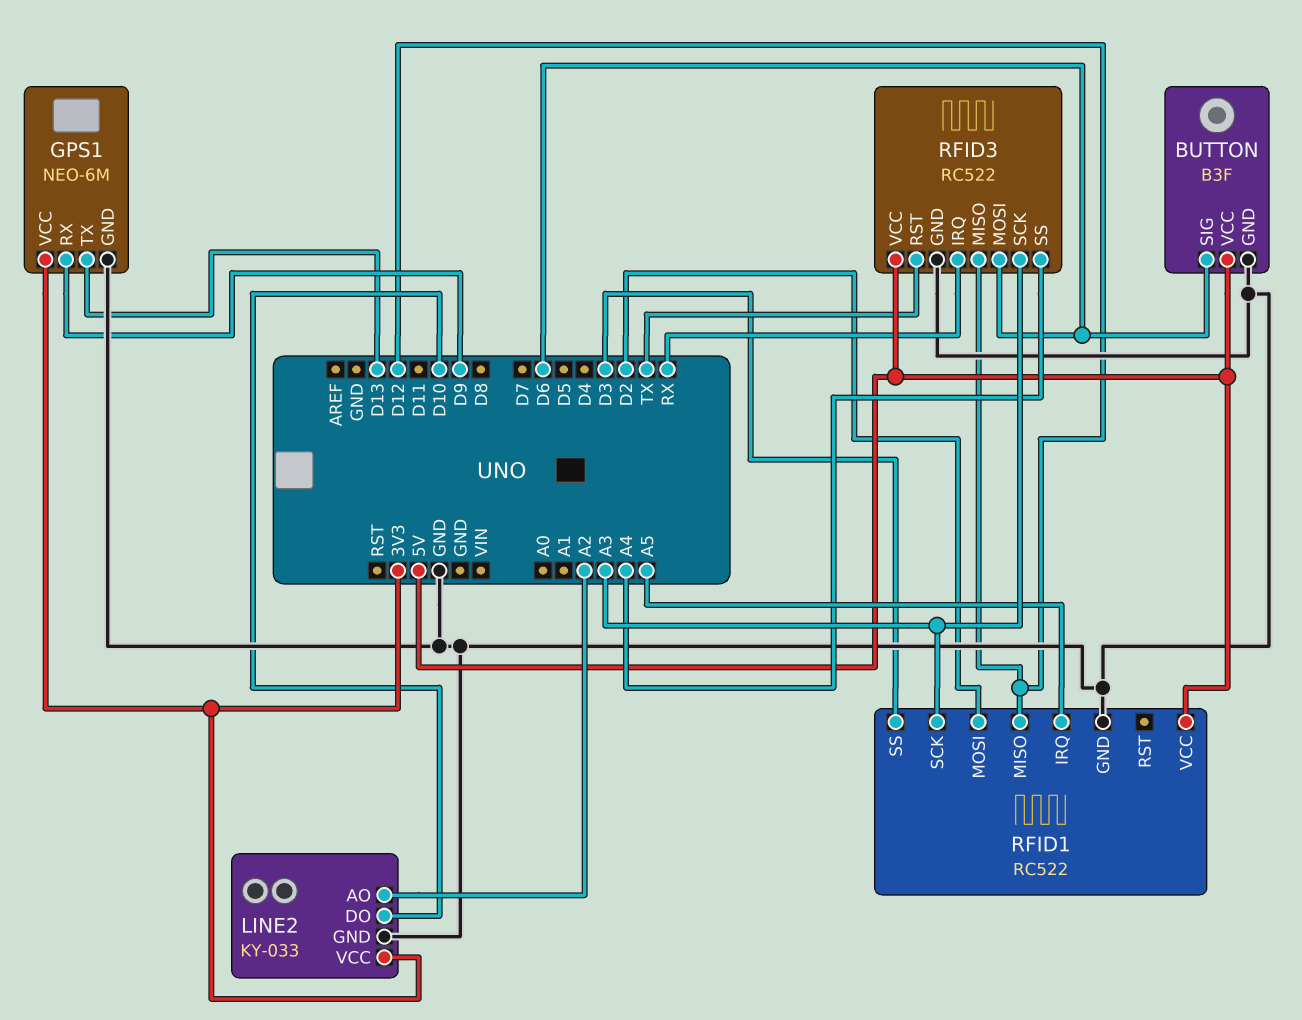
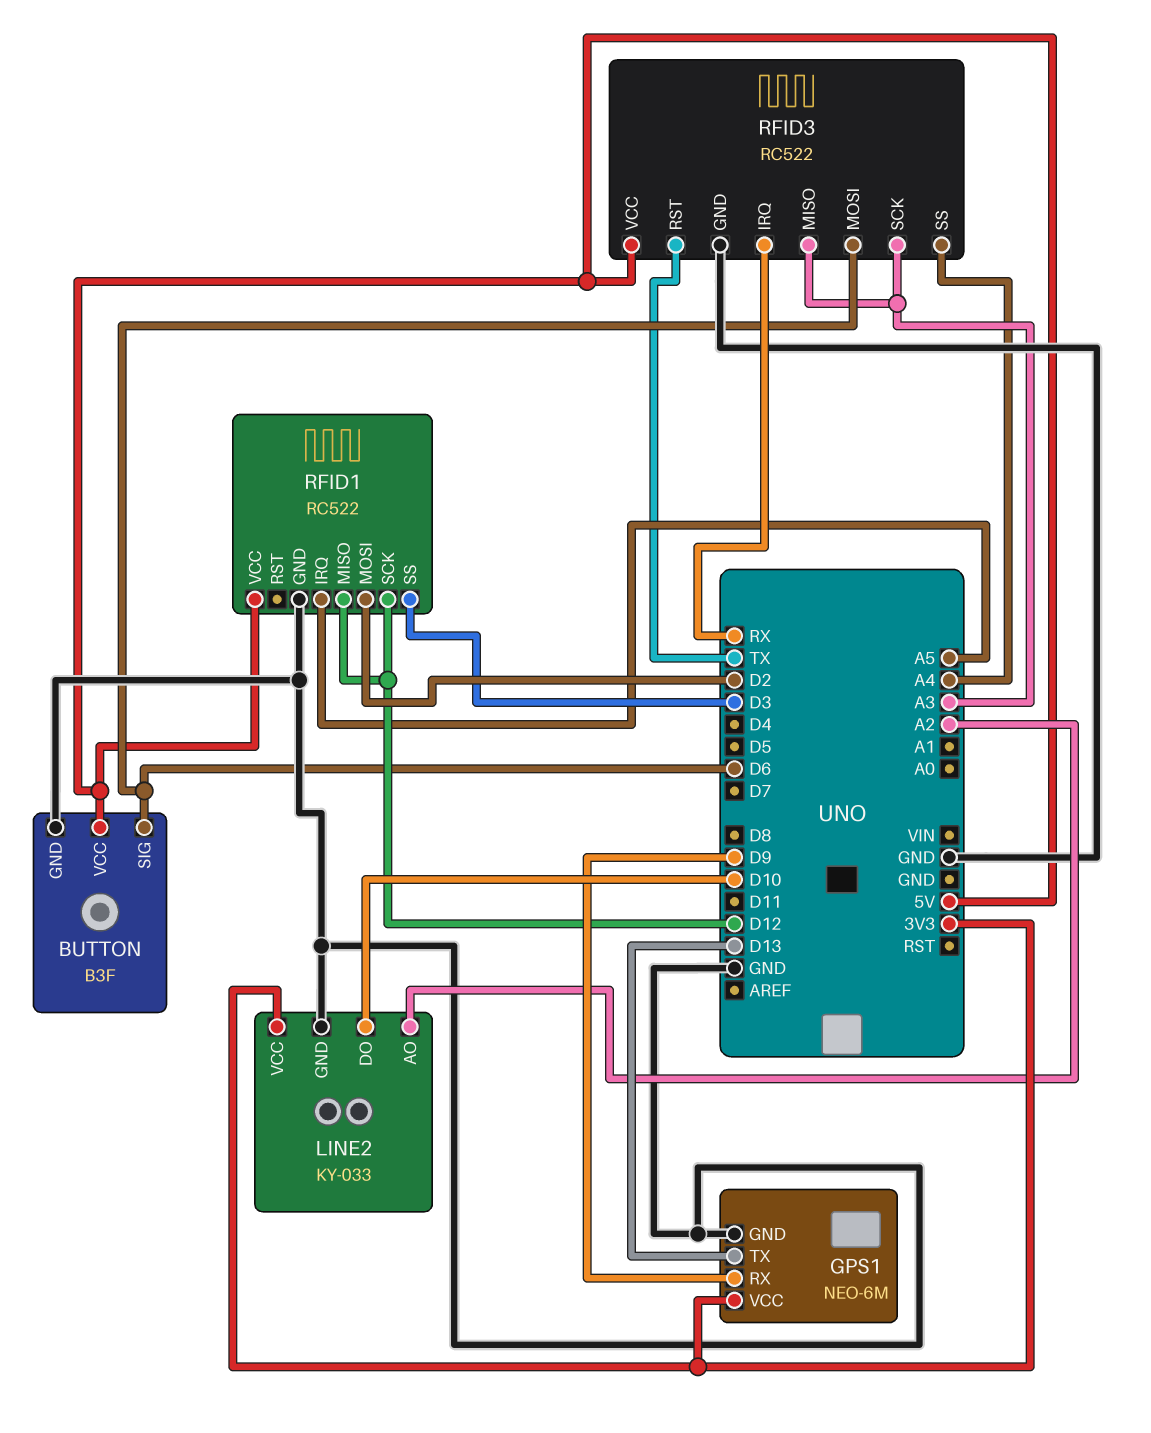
RFID1 pin SCK: A3 -> D12
RFID3 pin MISO: D12 -> A3

